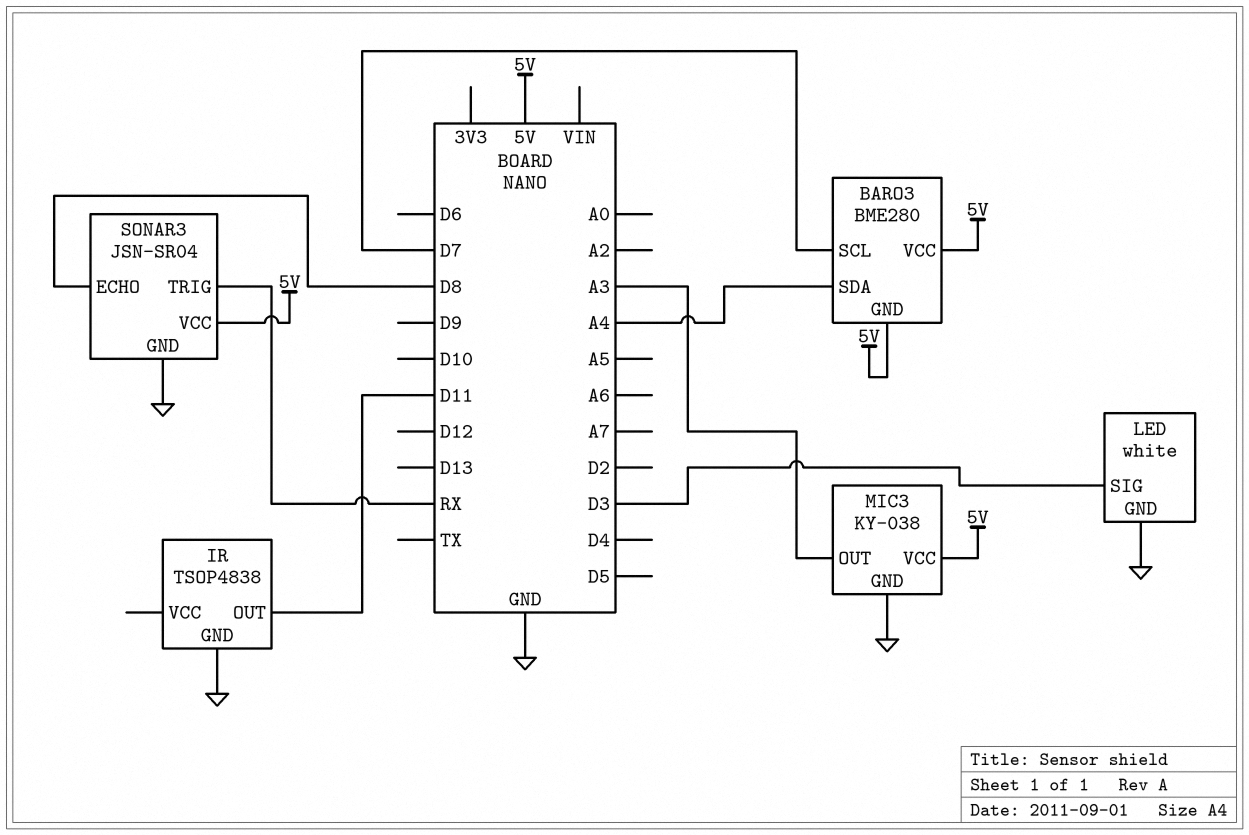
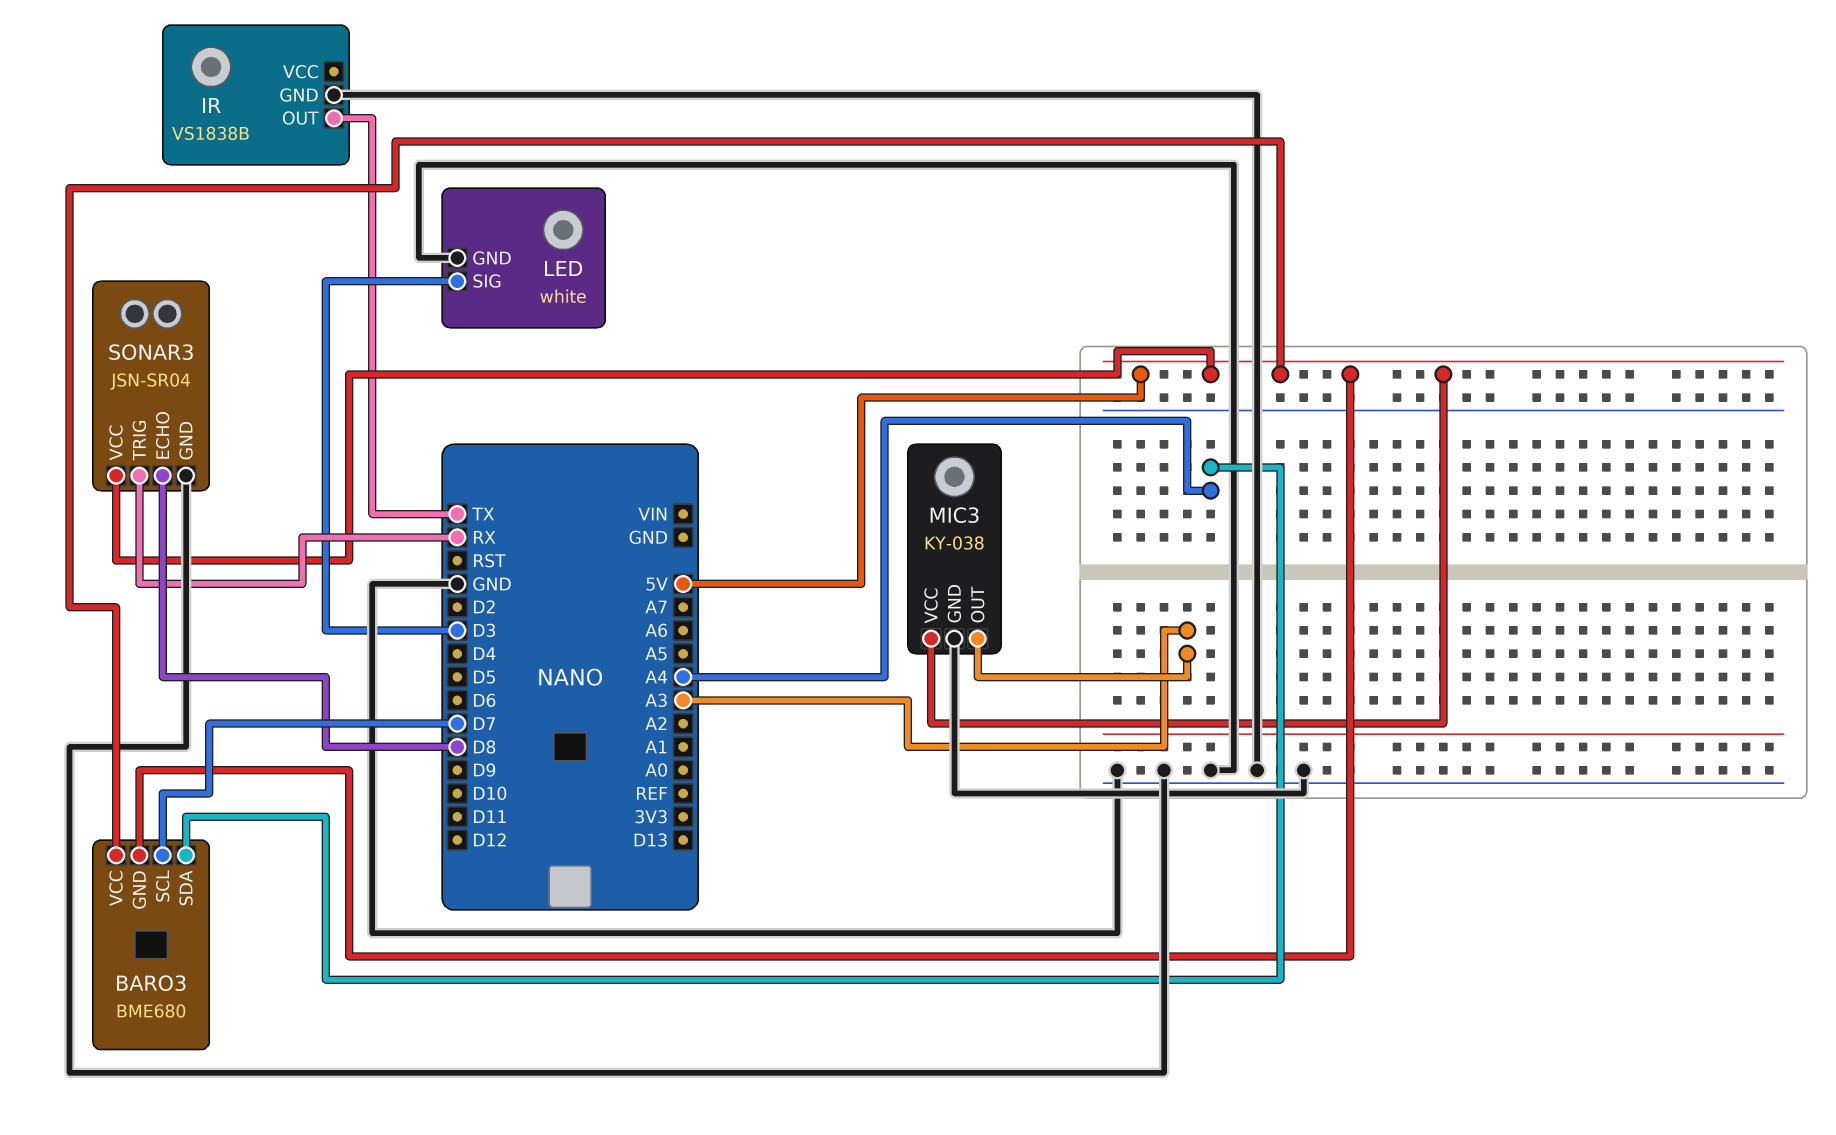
BARO3: BME280 -> BME680
IR: TSOP4838 -> VS1838B
IR pin OUT: D11 -> TX

